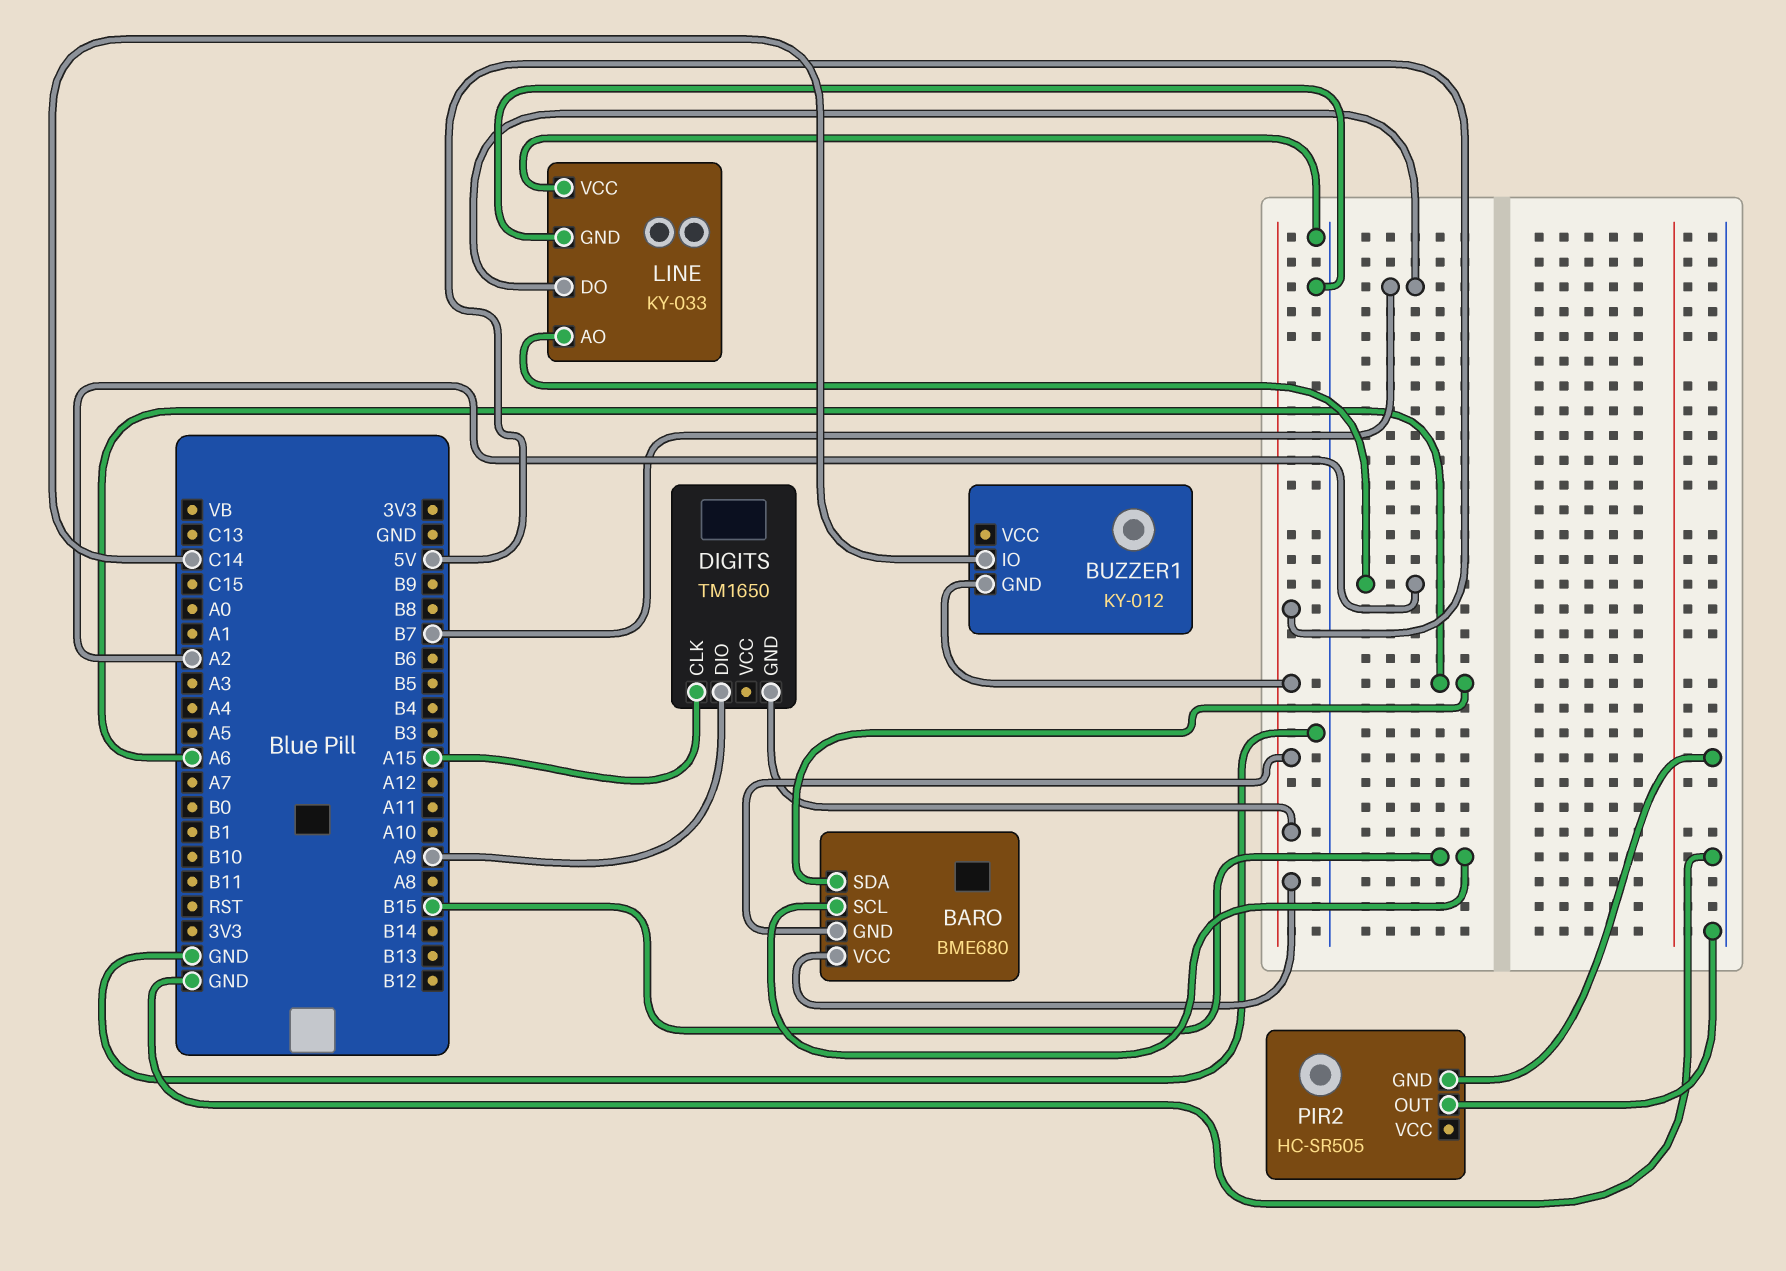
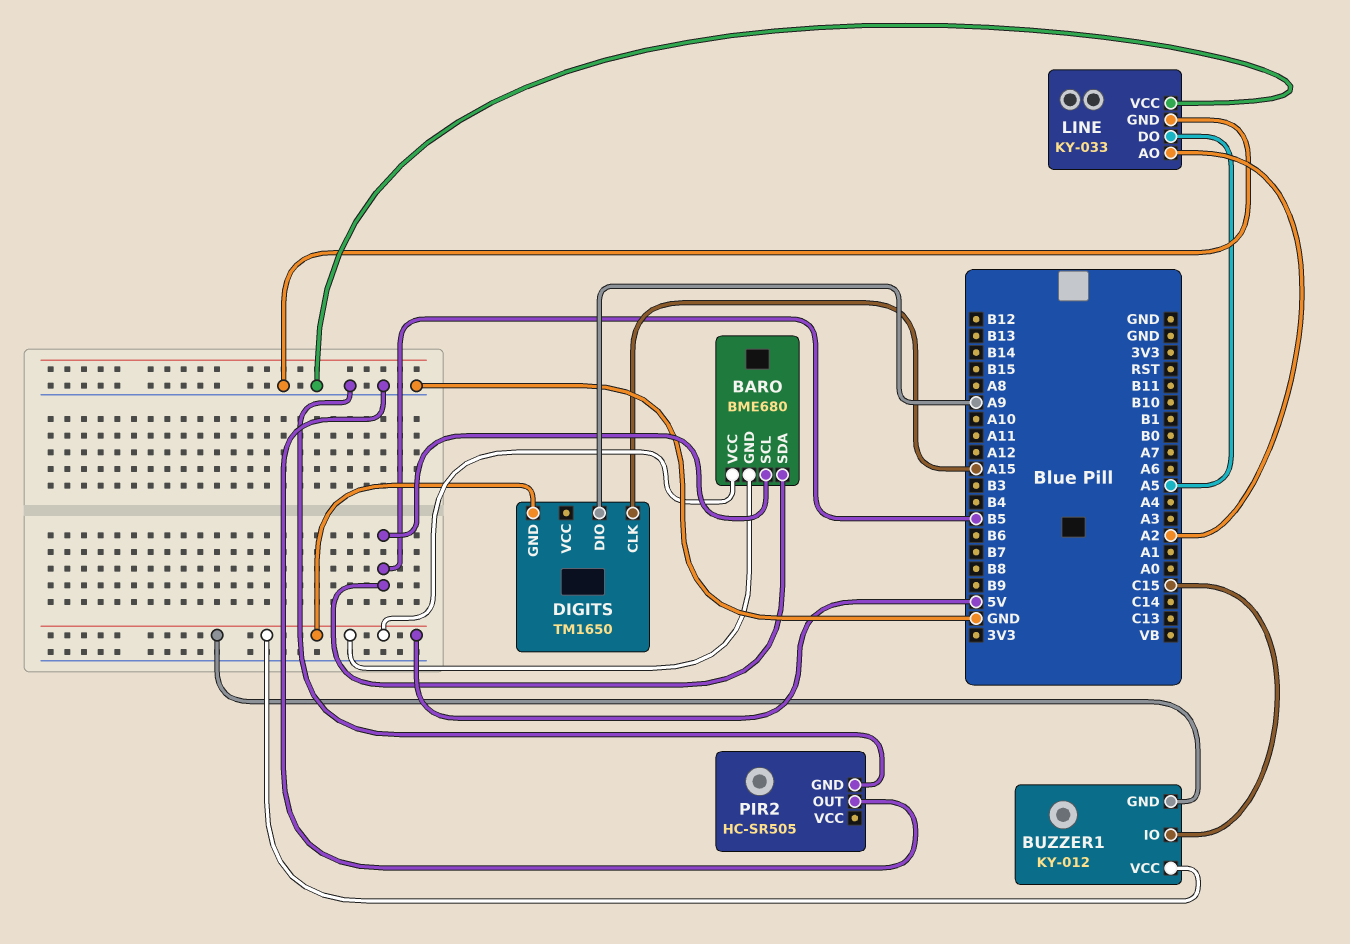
BARO pin SCL: B15 -> B5
BARO pin SDA: A6 -> B5
BUZZER1 pin IO: C14 -> C15
BUZZER1 pin VCC: none -> 5V
LINE pin DO: B7 -> A5

